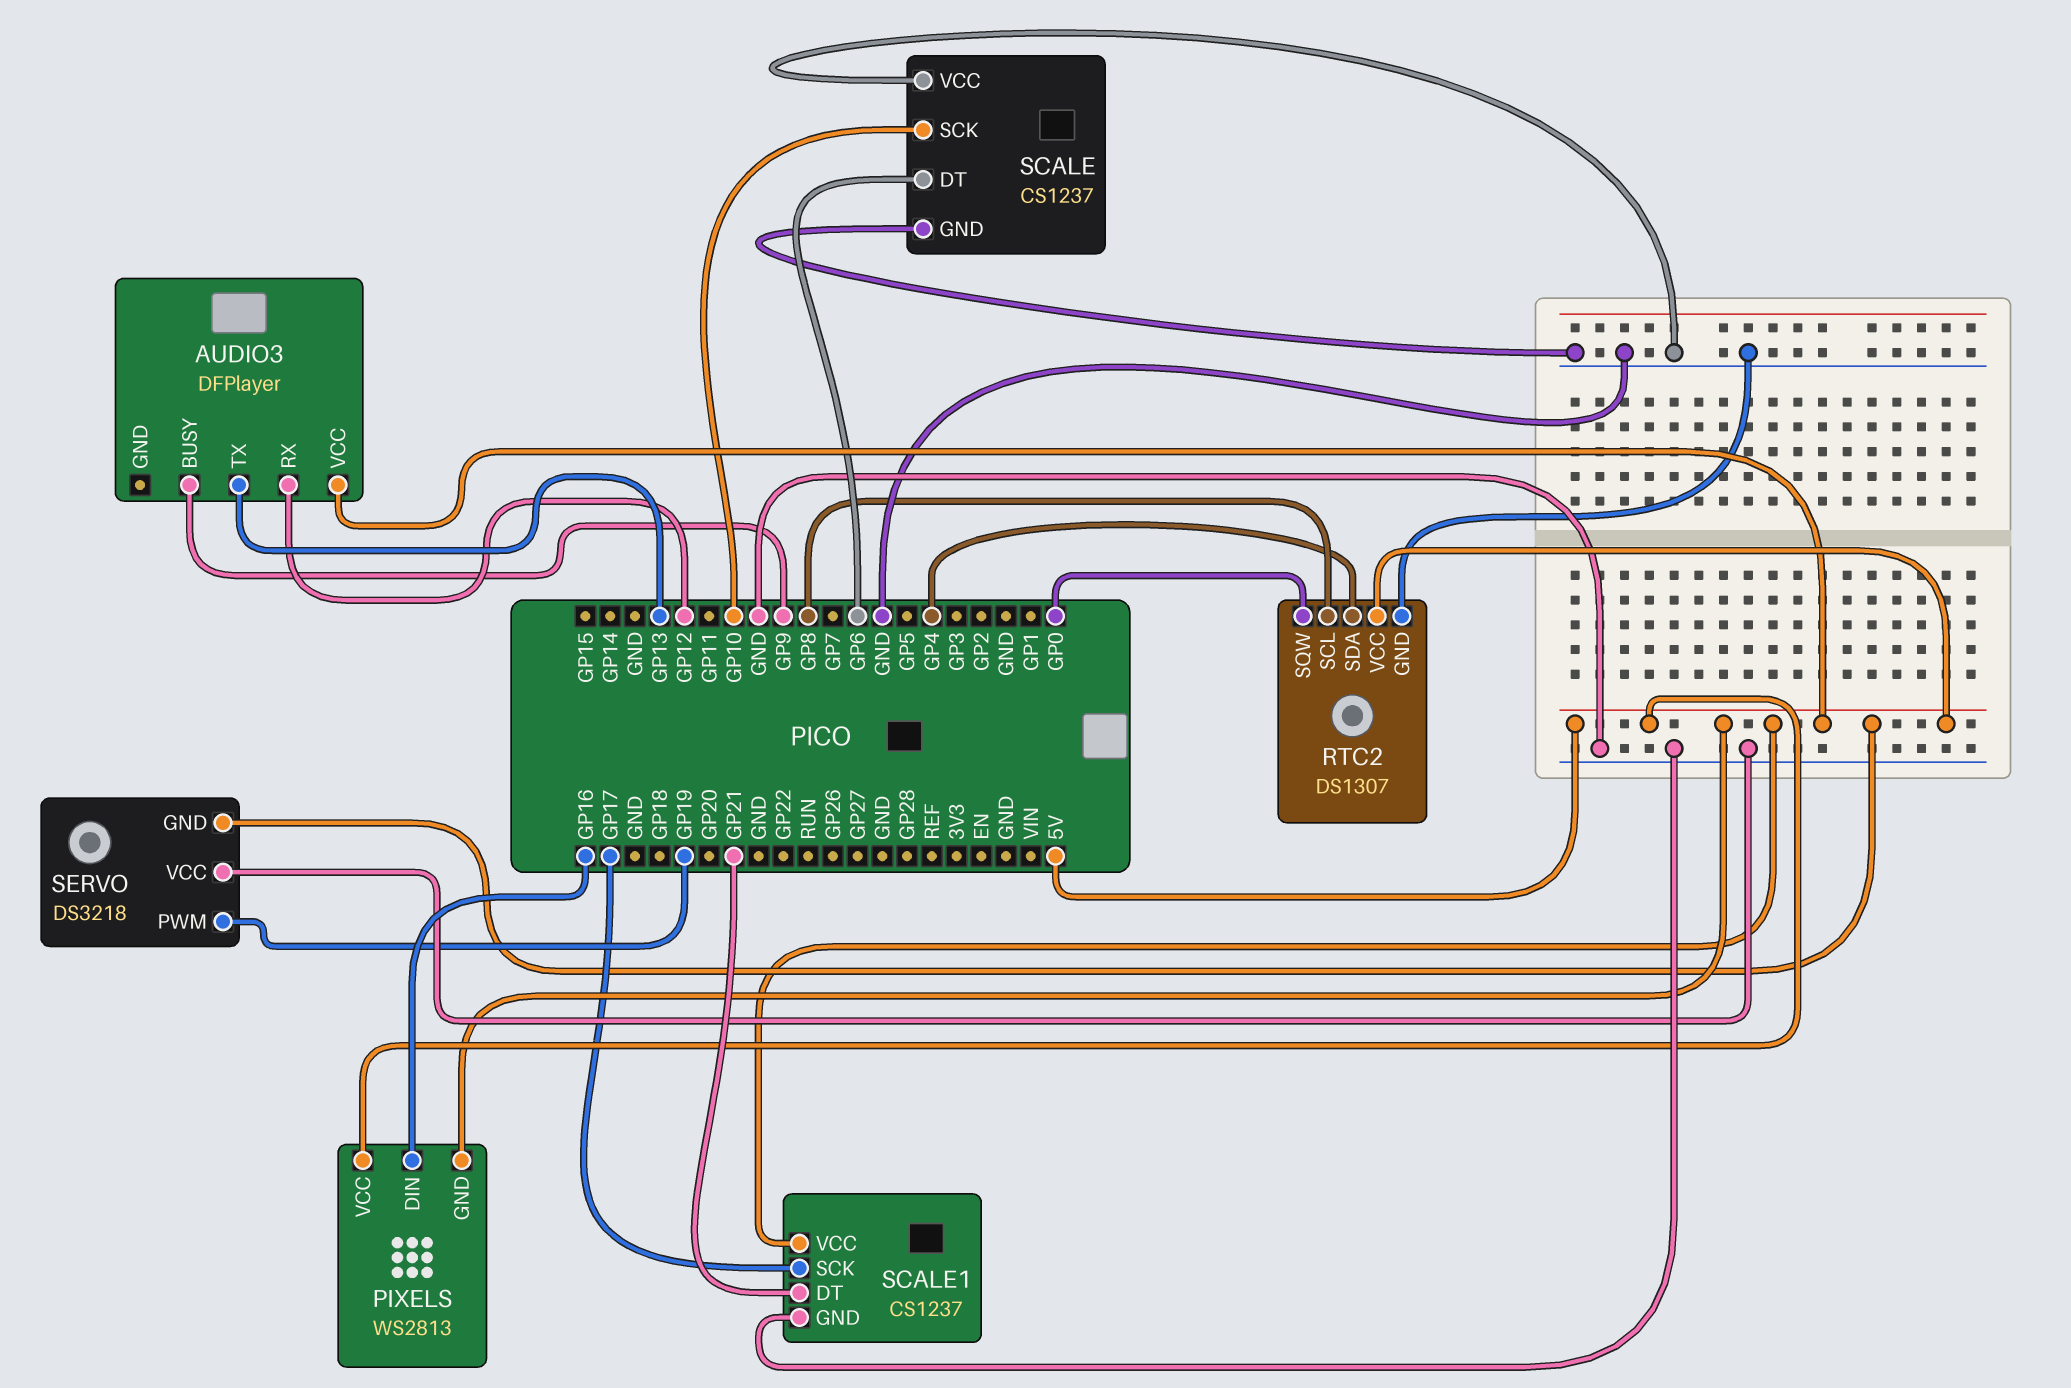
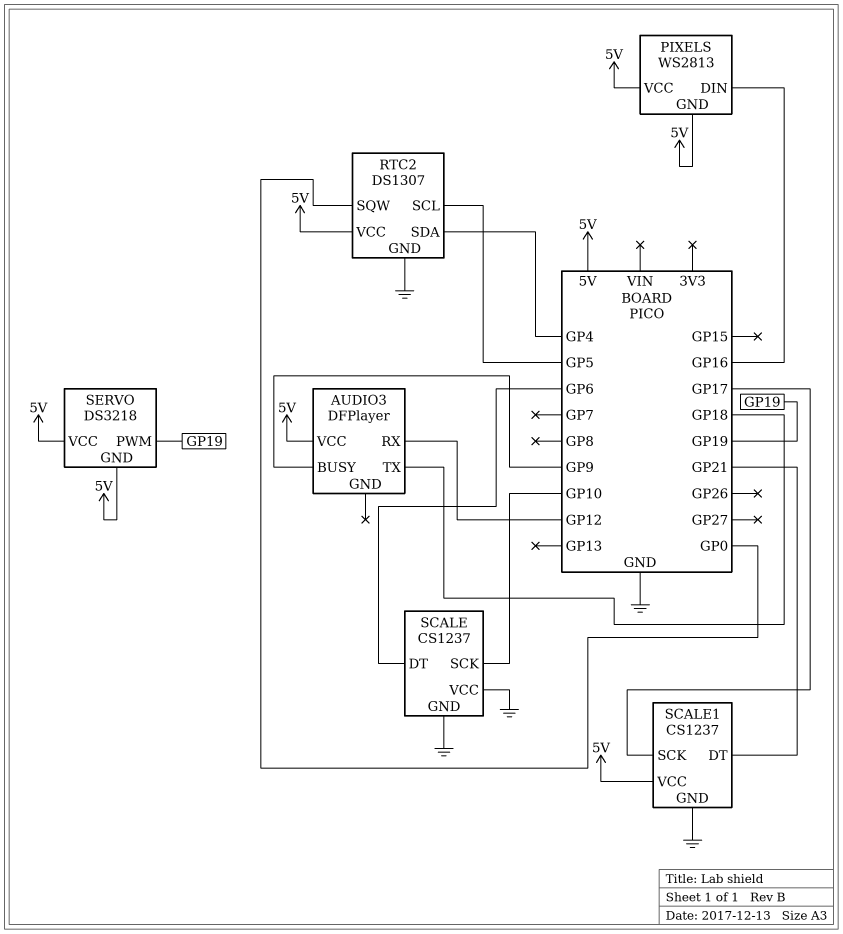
AUDIO3 pin TX: GP13 -> GP18
RTC2 pin SCL: GP8 -> GP5
SERVO pin VCC: GND -> 5V

